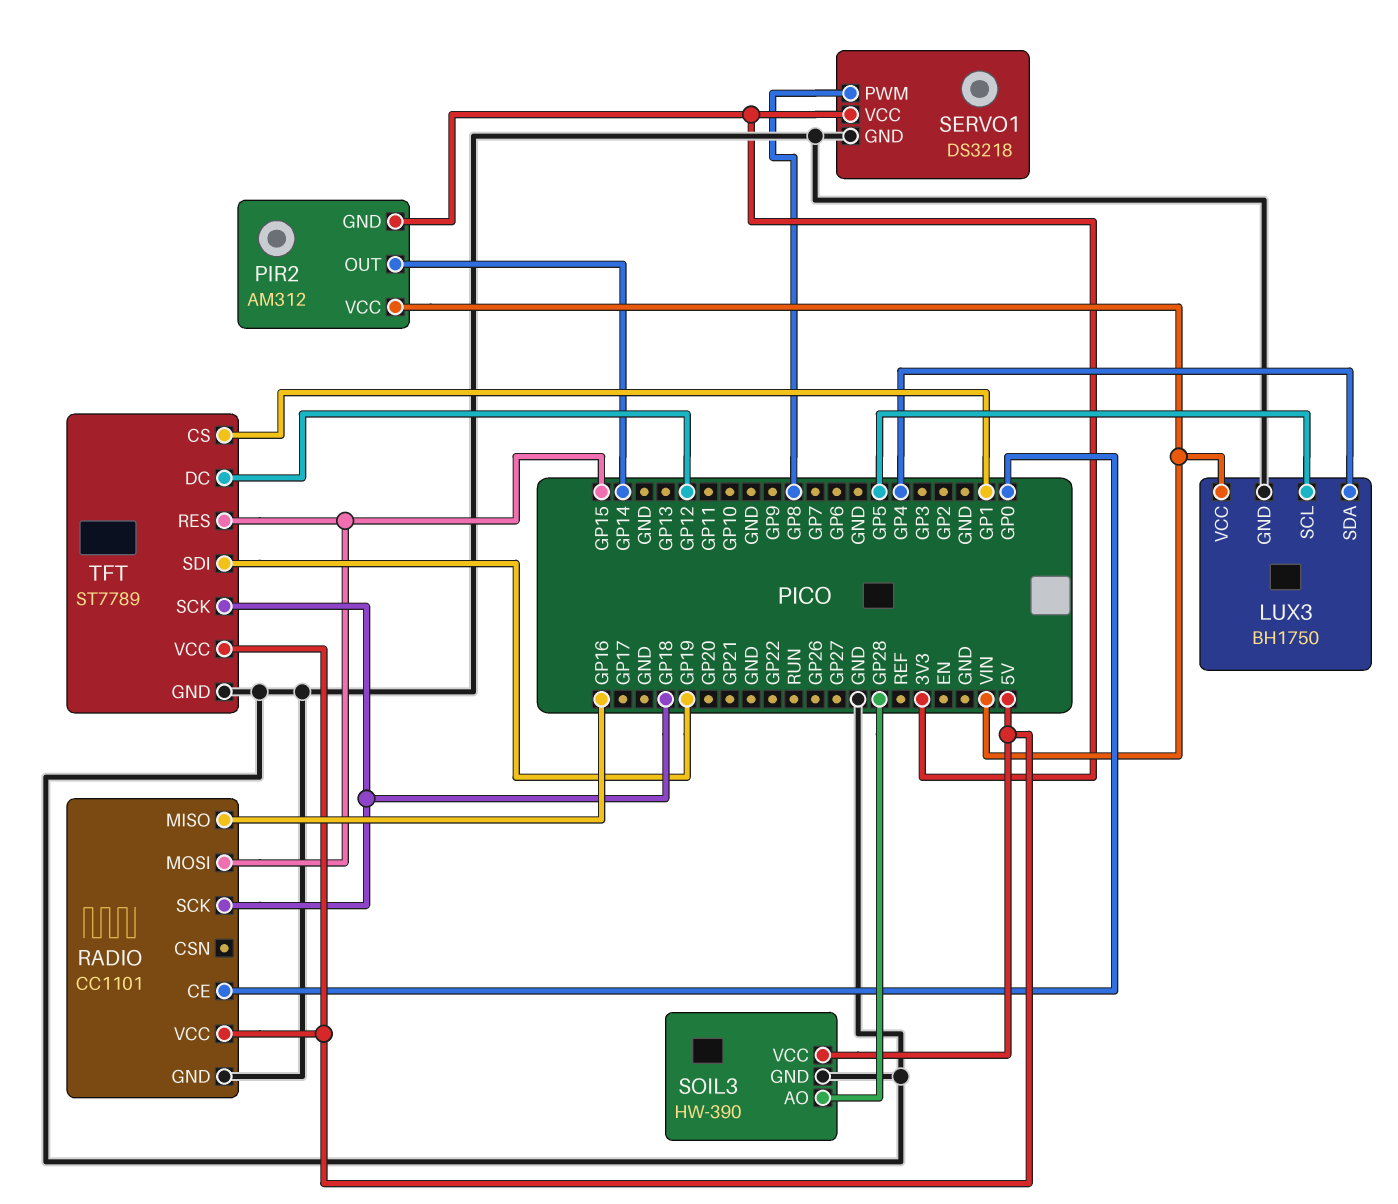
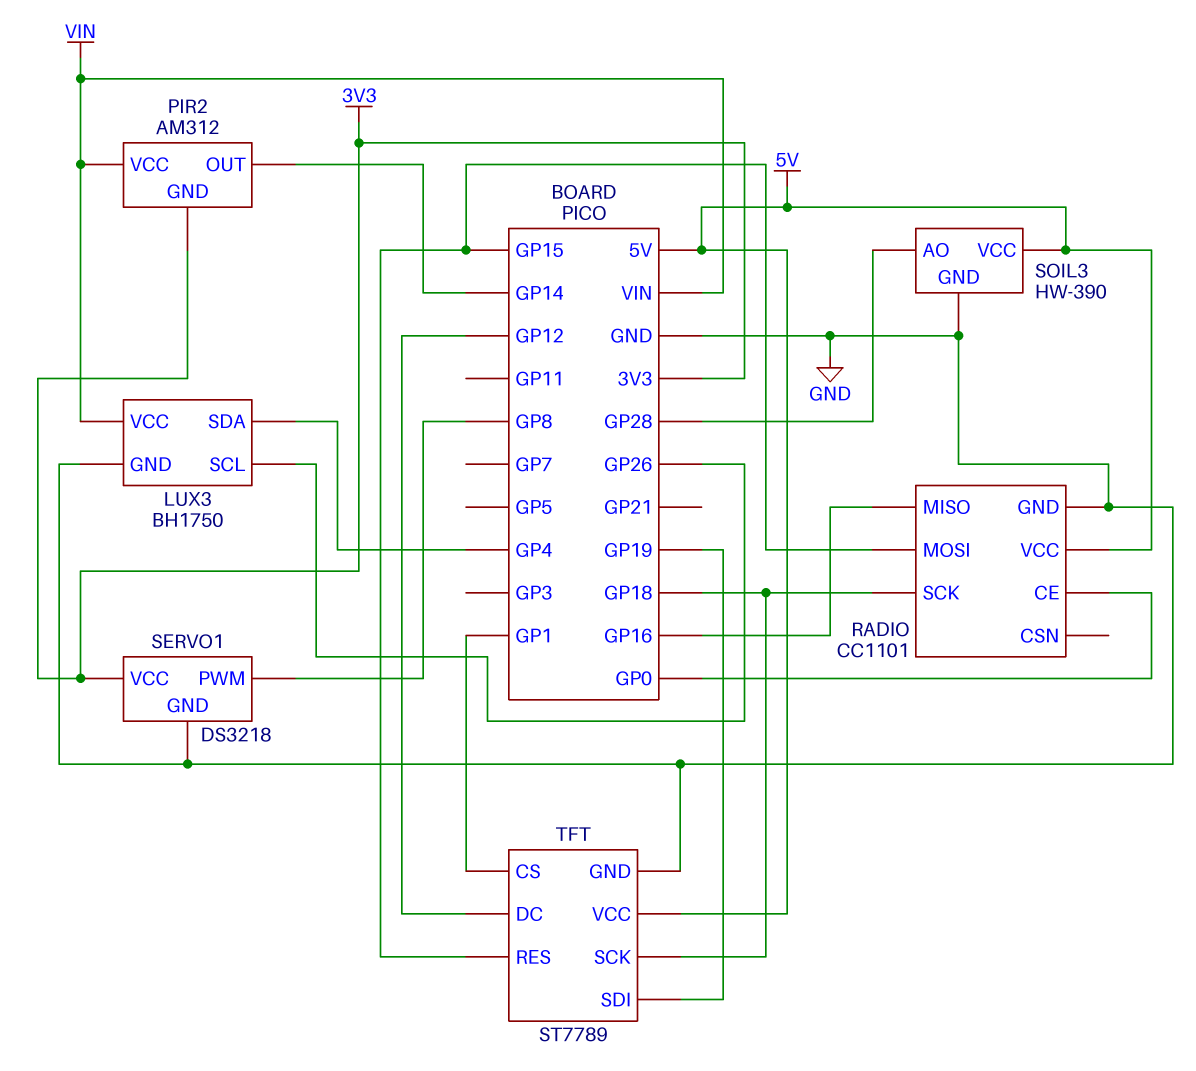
LUX3 pin SCL: GP5 -> GP26

